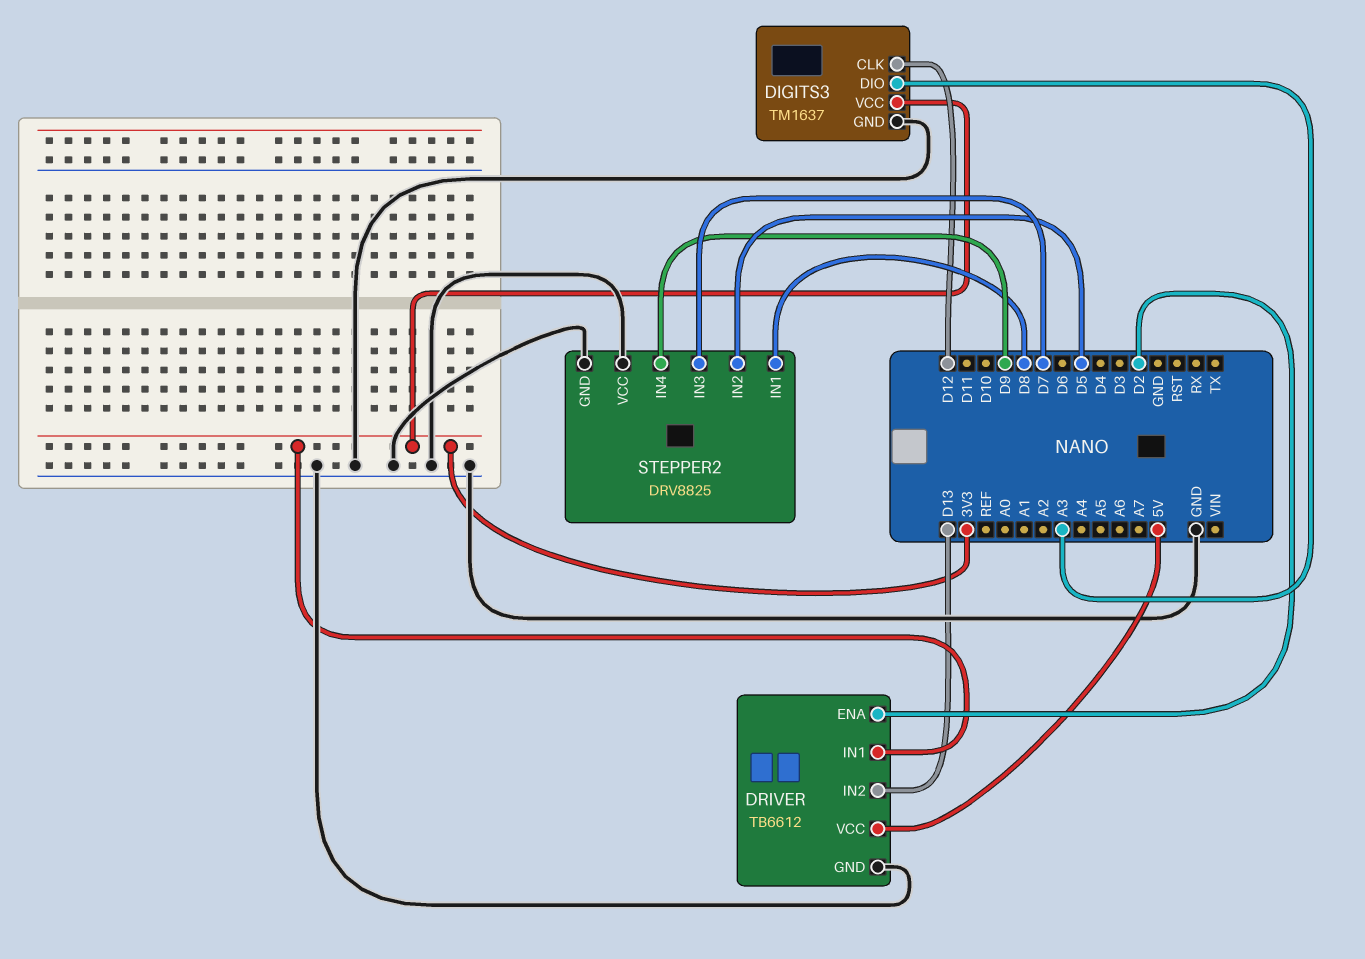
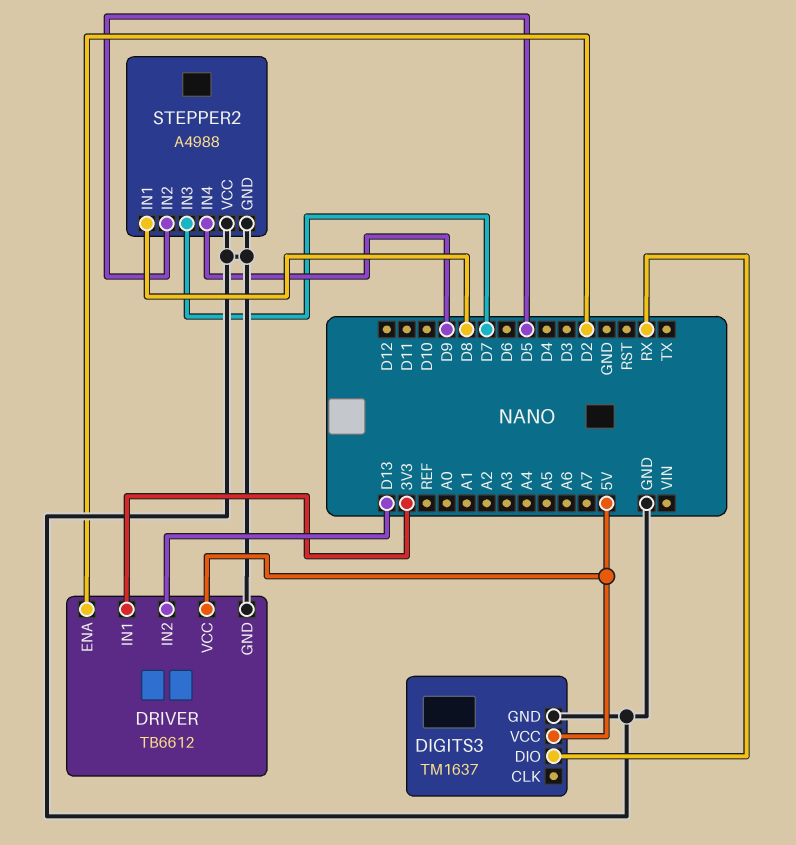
DIGITS3 pin CLK: D12 -> none
DIGITS3 pin DIO: A3 -> RX
DIGITS3 pin VCC: 3V3 -> 5V
STEPPER2: DRV8825 -> A4988

